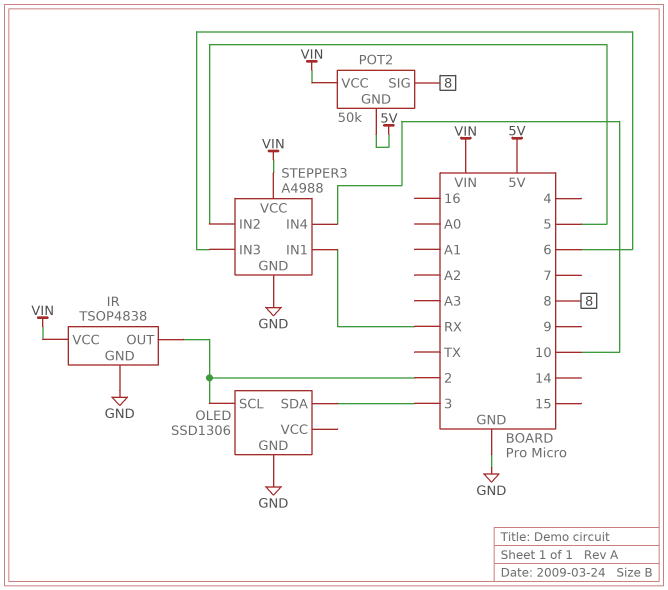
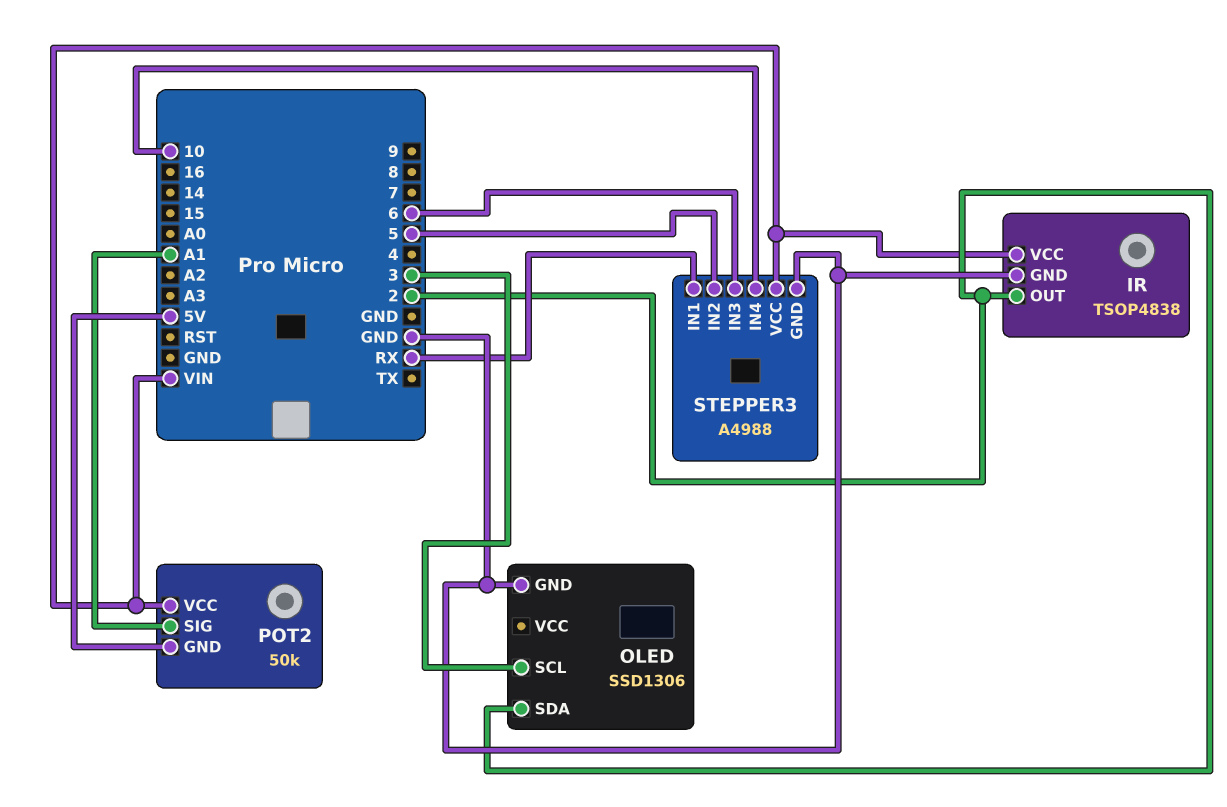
OLED pin SCL: 2 -> 3
OLED pin SDA: 3 -> 2
POT2 pin SIG: 8 -> A1

